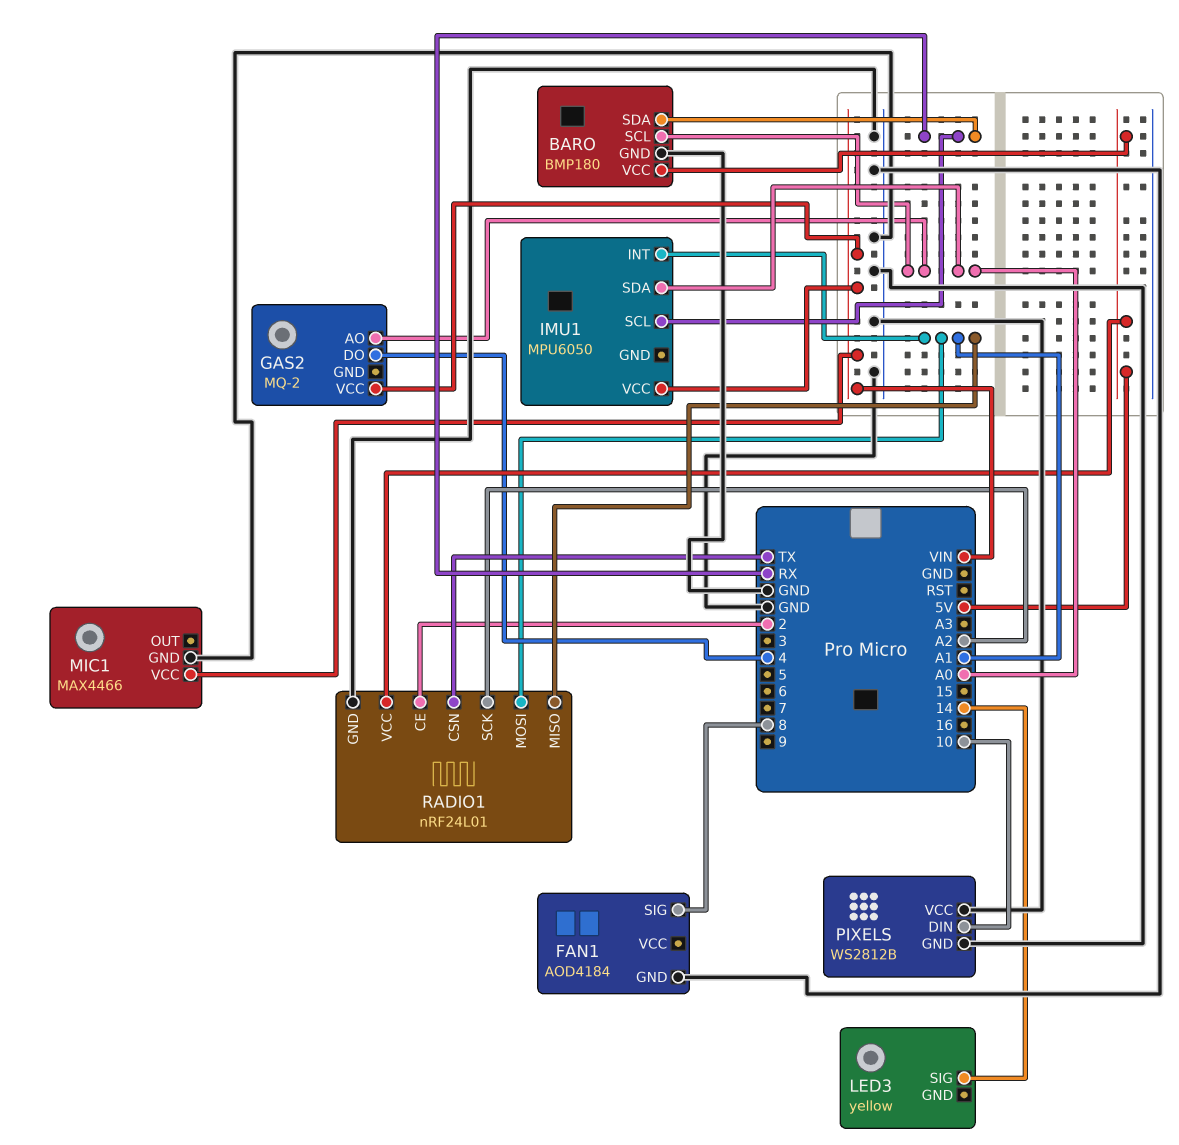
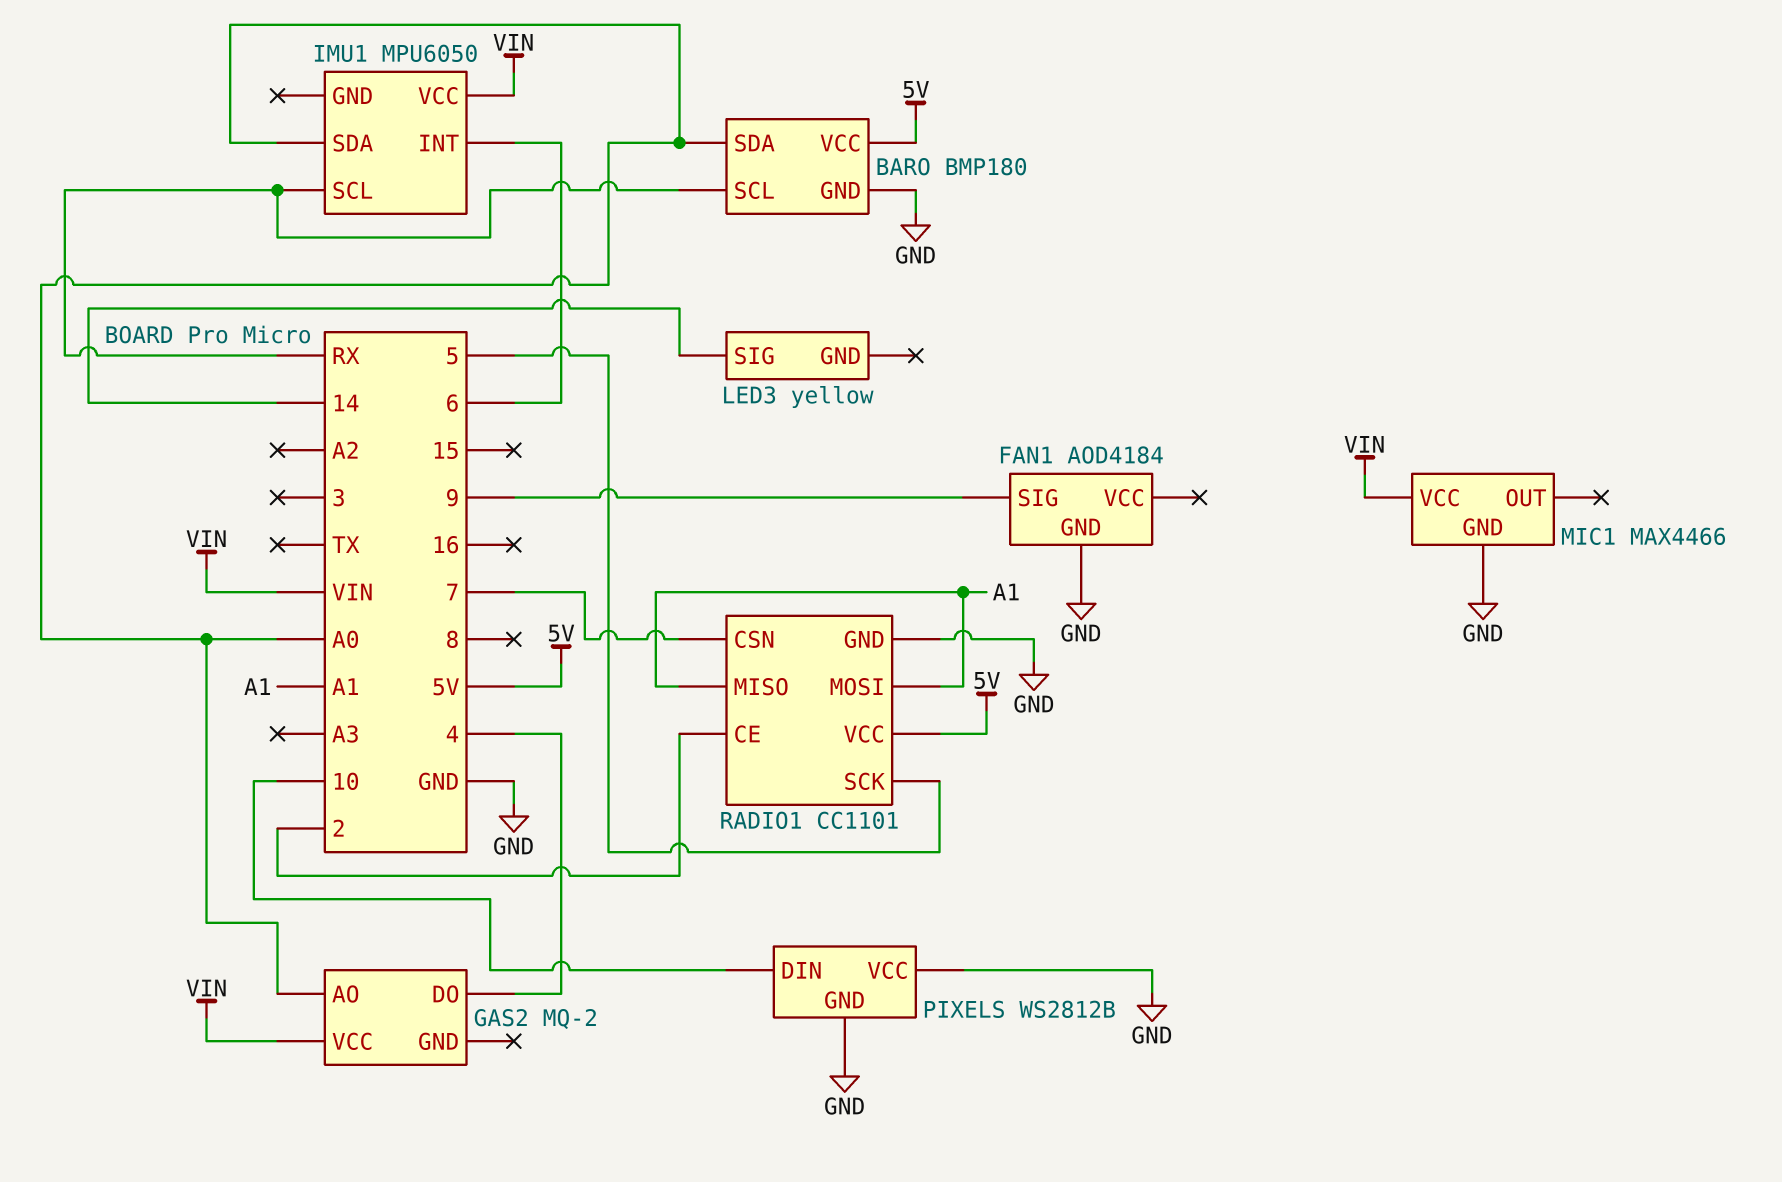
BARO pin SCL: A0 -> RX
BARO pin SDA: RX -> A0
FAN1 pin SIG: 8 -> 9
IMU1 pin INT: A1 -> 6
RADIO1: nRF24L01 -> CC1101
RADIO1 pin CSN: TX -> 7
RADIO1 pin SCK: A2 -> 5

